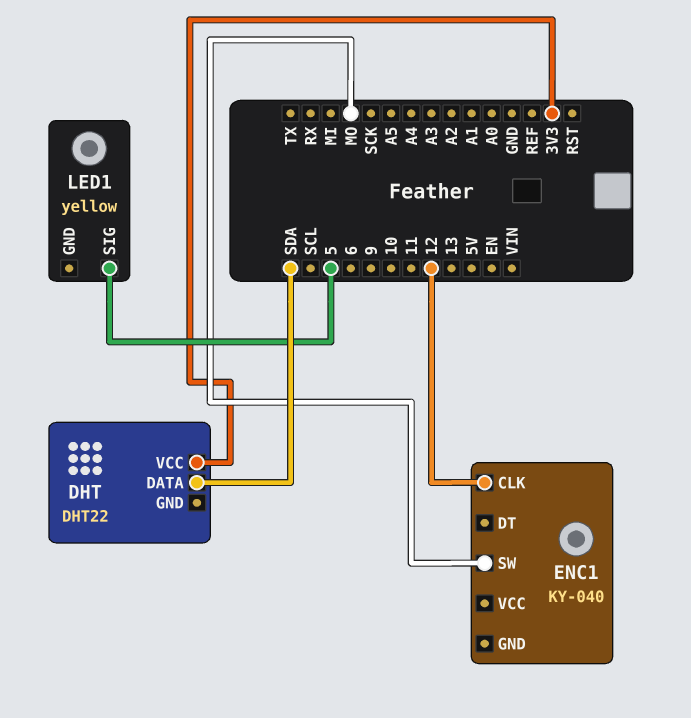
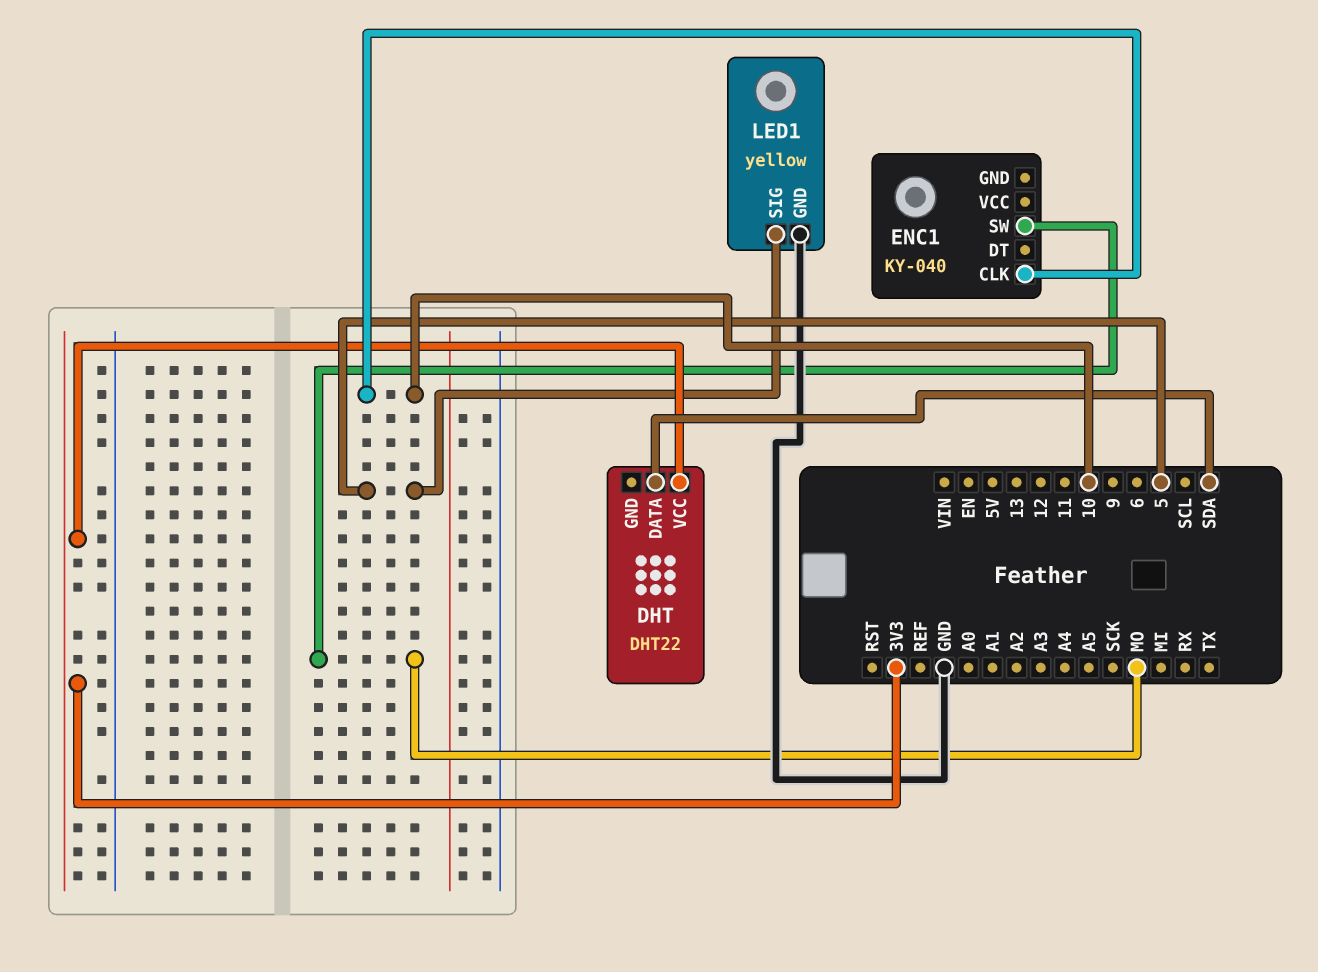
ENC1 pin CLK: 12 -> 10
LED1 pin GND: none -> GND

